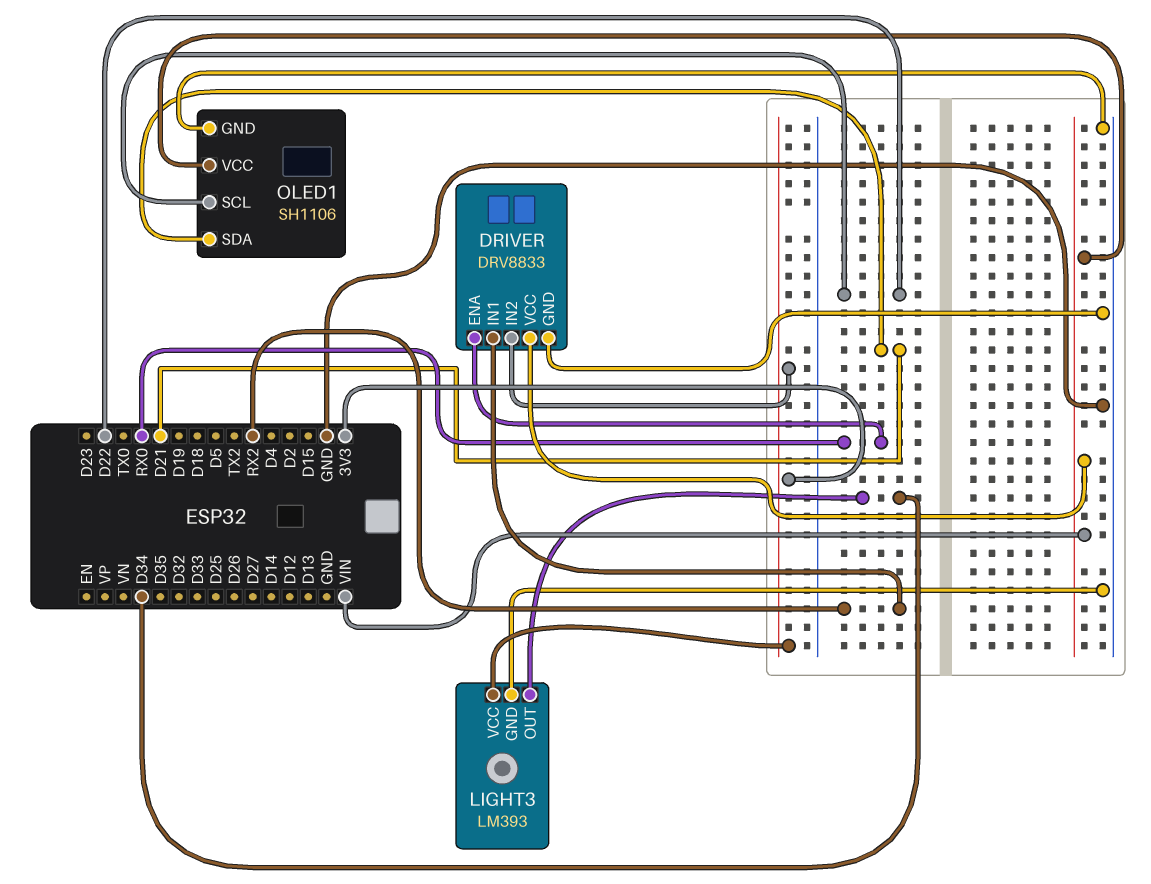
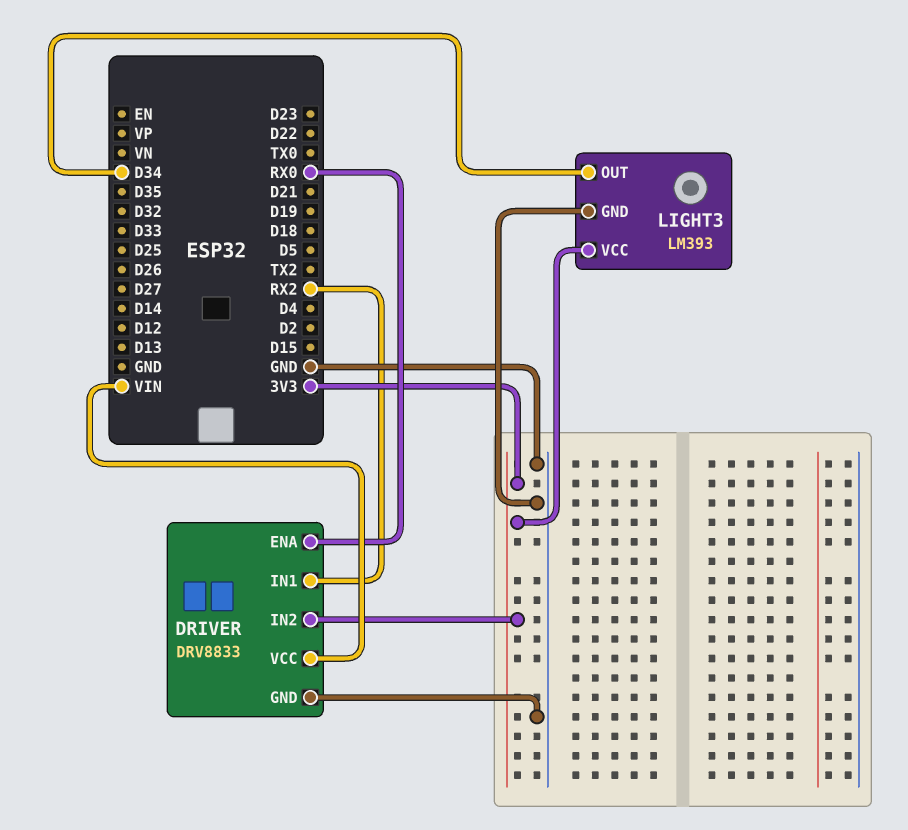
OLED1: SH1106 -> none
OLED1 pin GND: GND -> none
OLED1 pin SCL: D22 -> none
OLED1 pin SDA: D21 -> none
OLED1 pin VCC: VIN -> none

